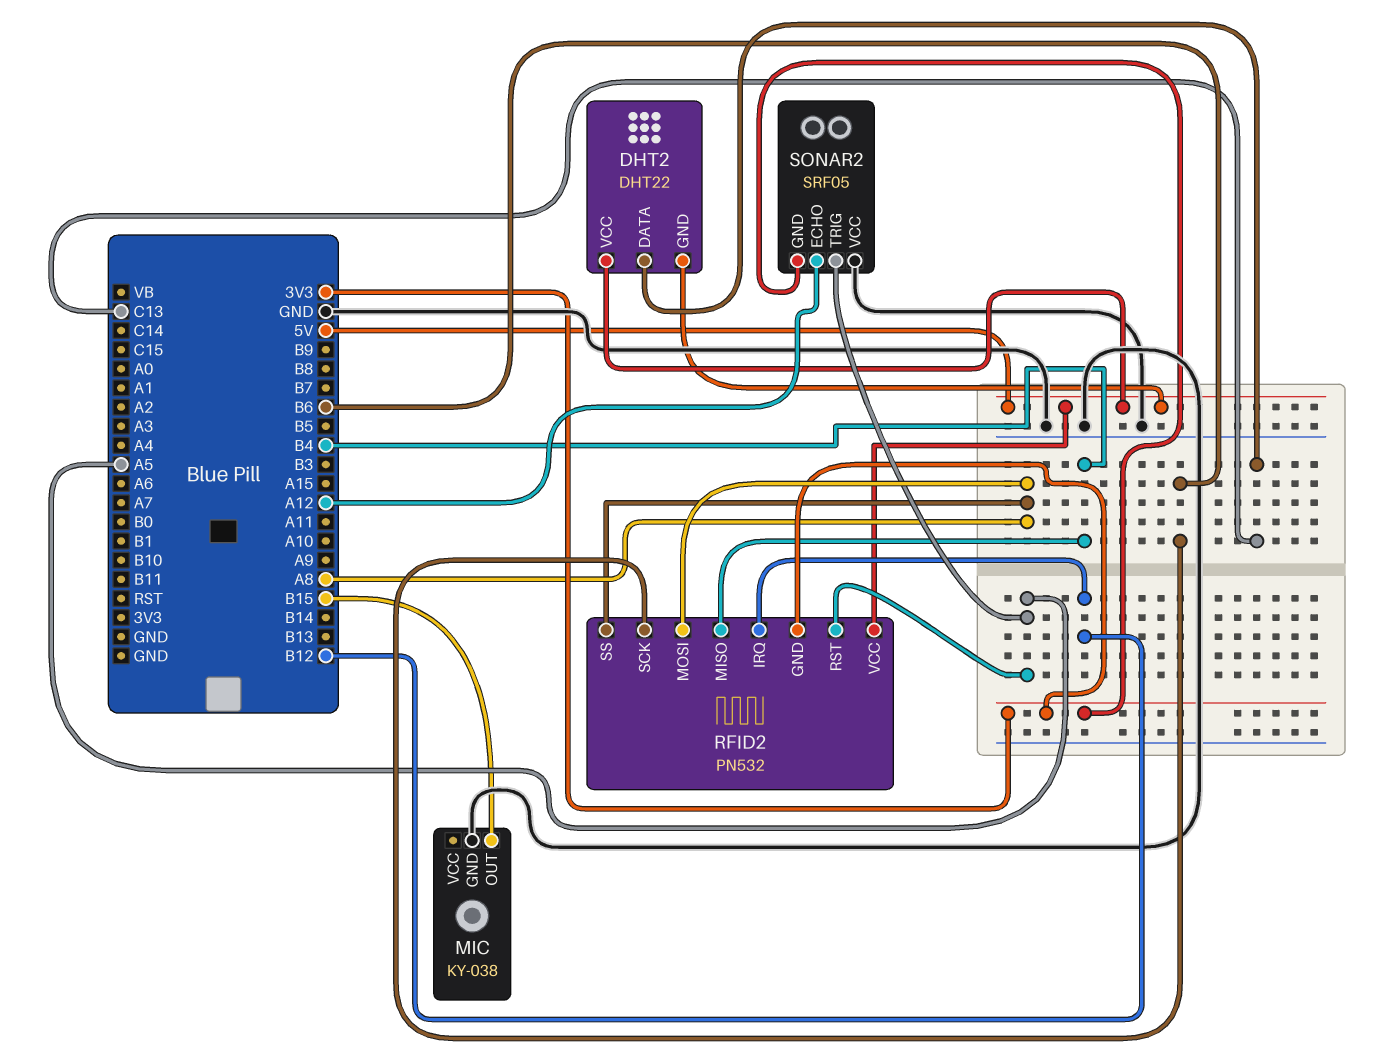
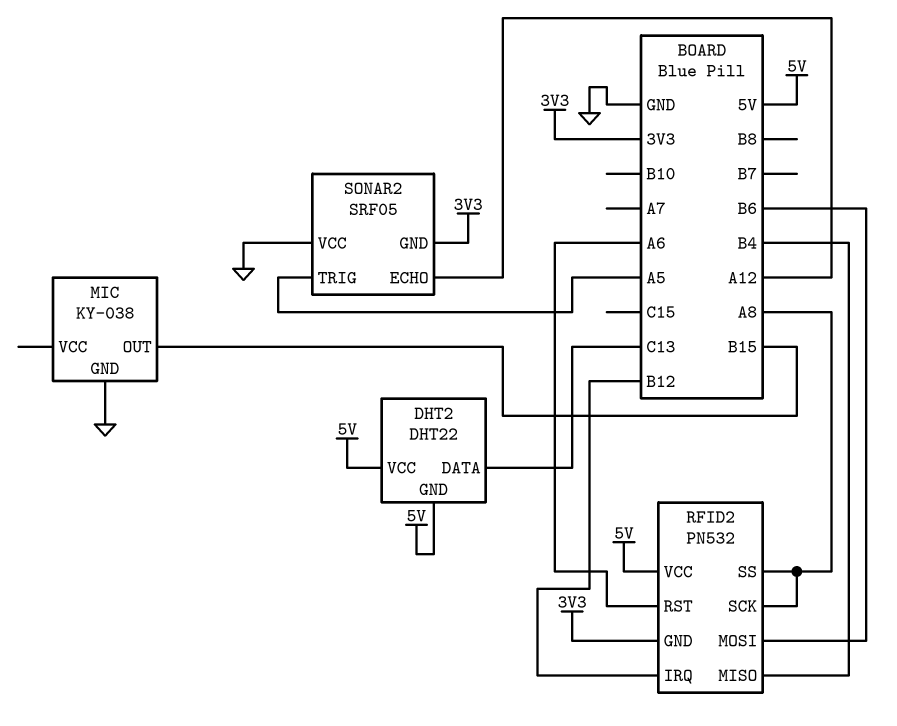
RFID2 pin MOSI: A8 -> B6
RFID2 pin RST: A5 -> A6
RFID2 pin SCK: B6 -> A8

